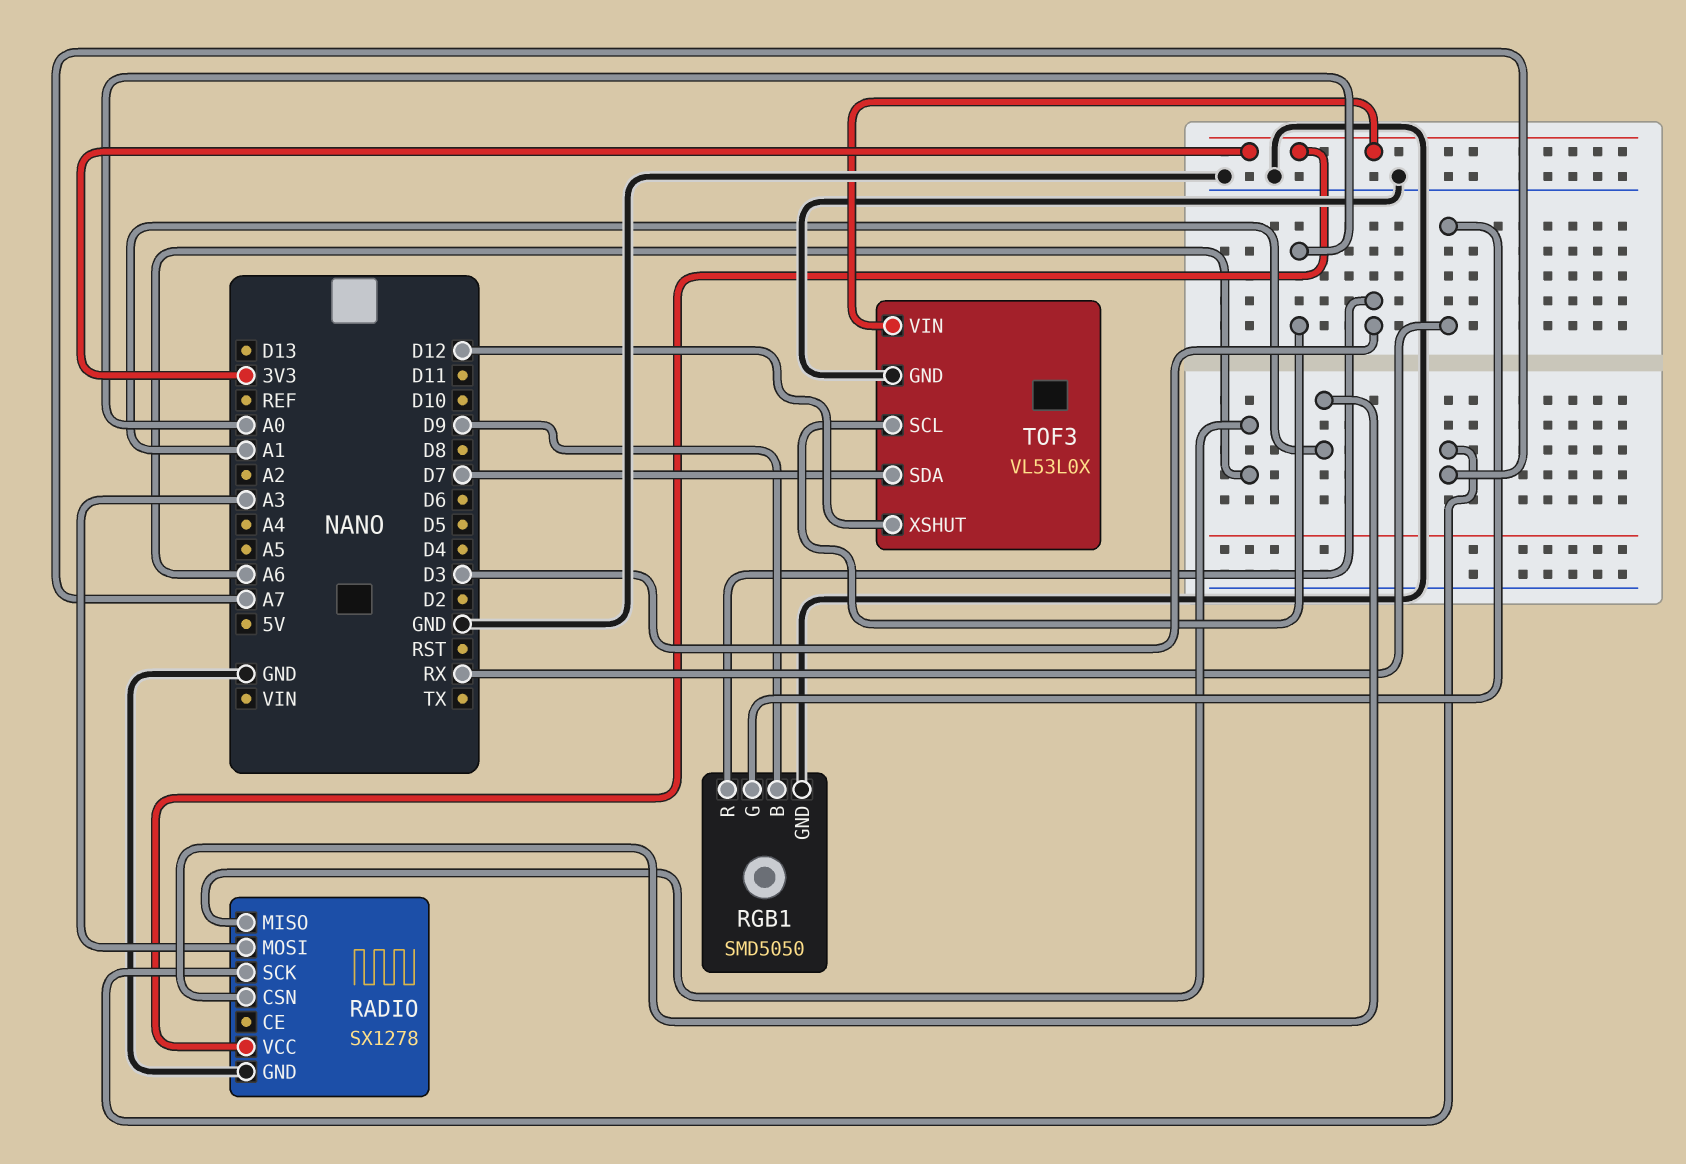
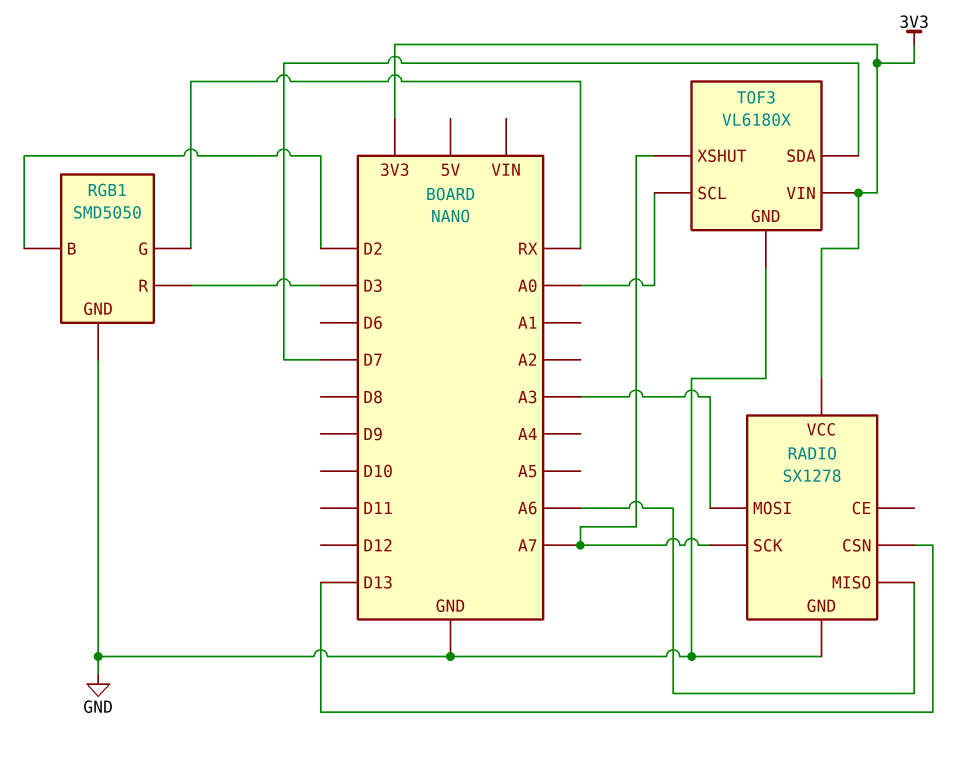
RADIO pin CSN: A1 -> D13
RGB1 pin B: D9 -> D2
TOF3: VL53L0X -> VL6180X
TOF3 pin XSHUT: D12 -> A7

